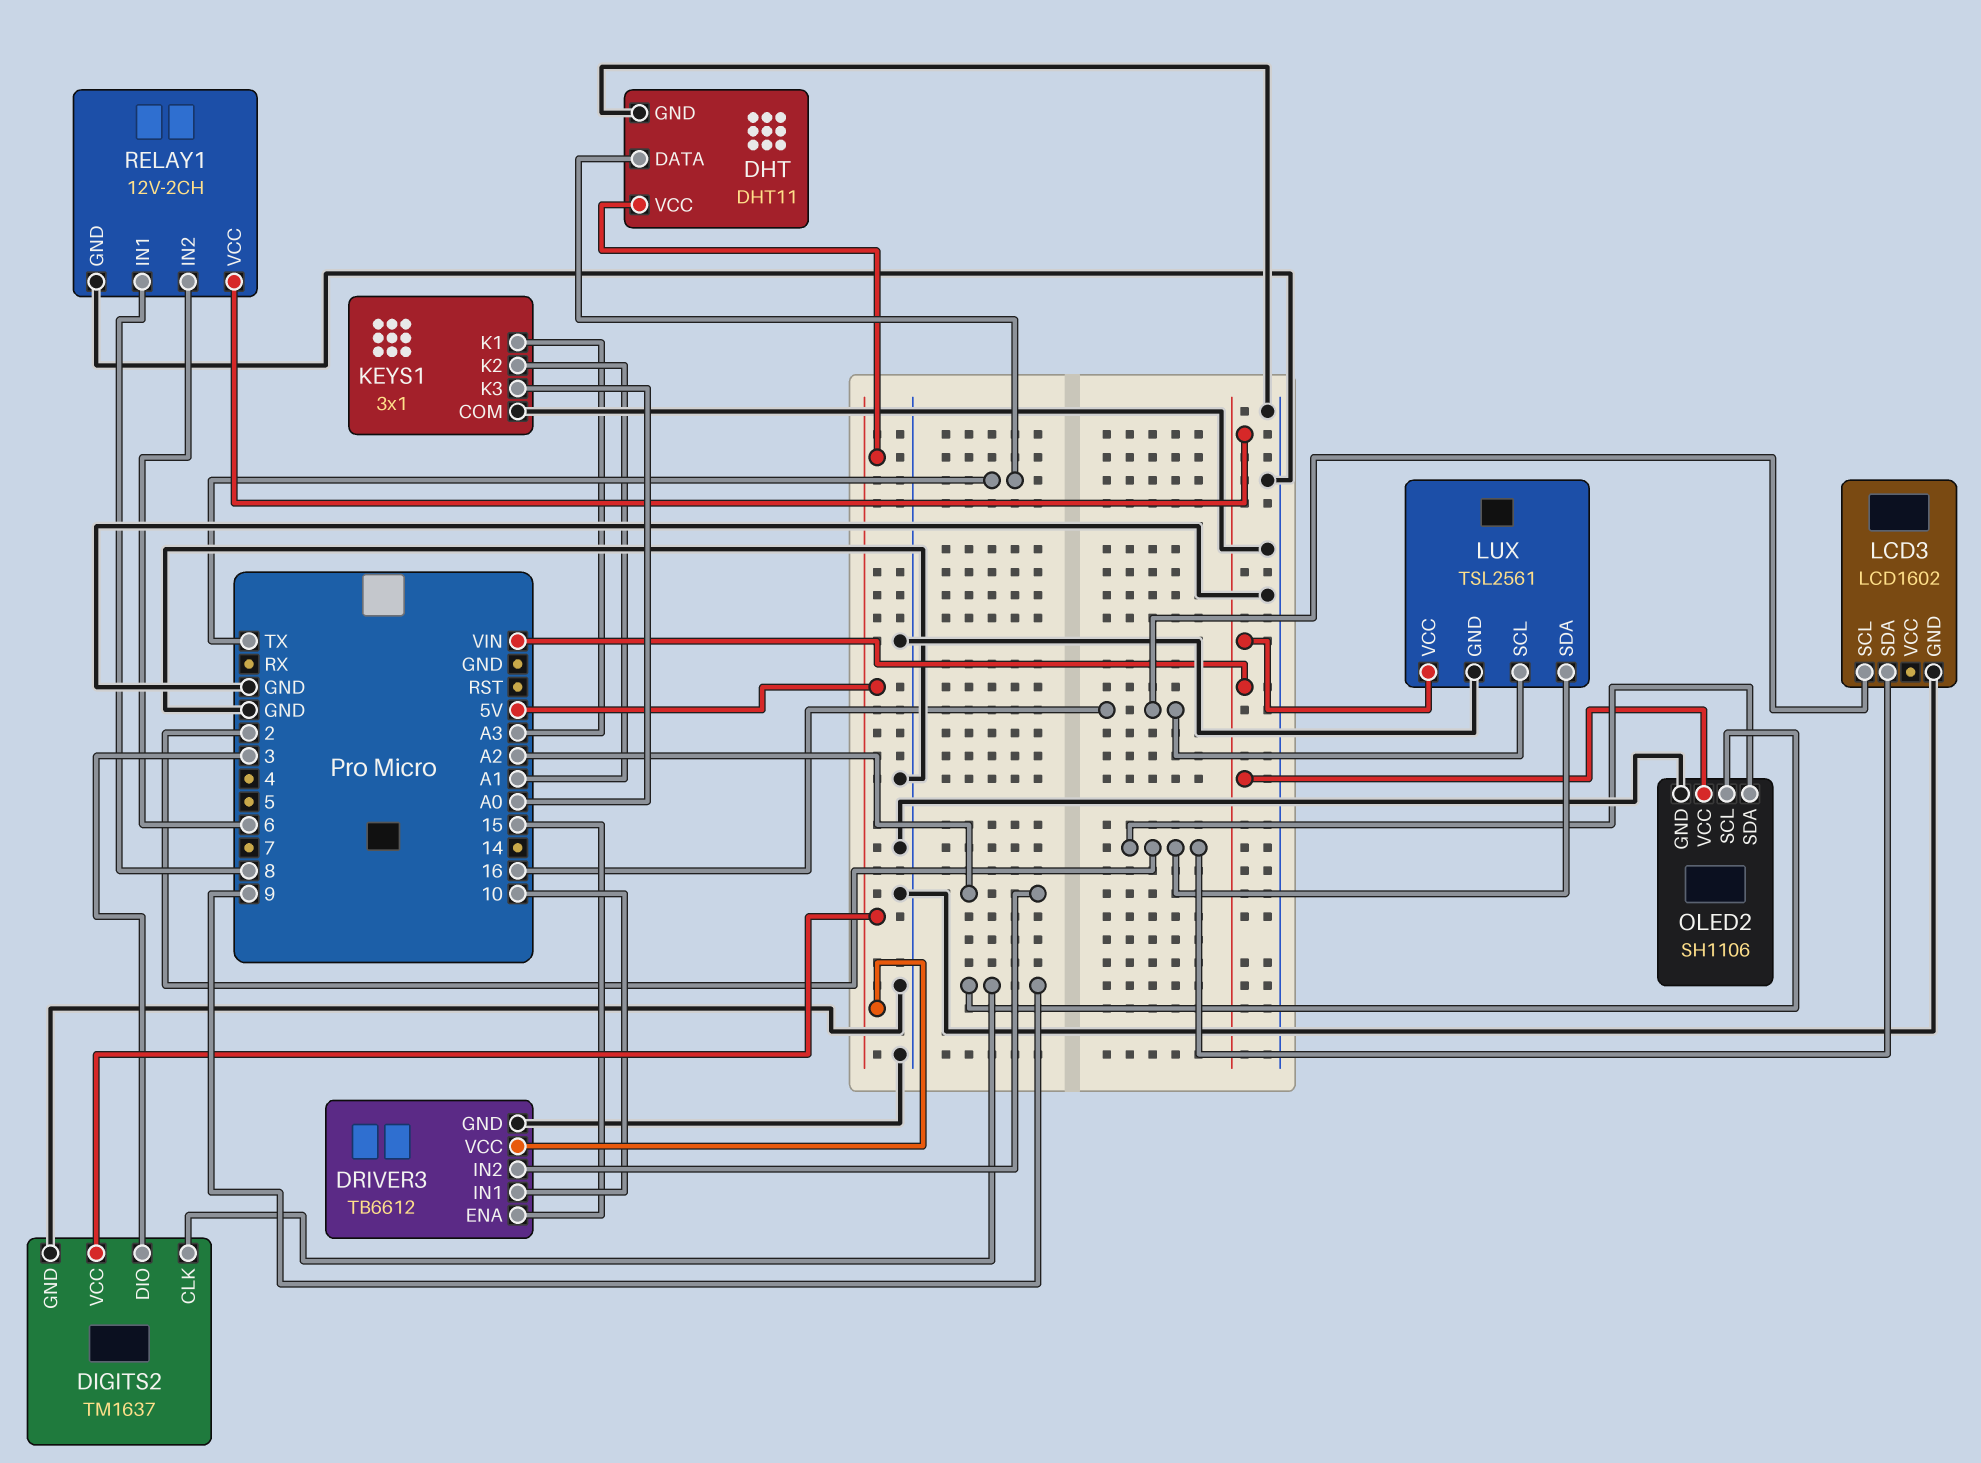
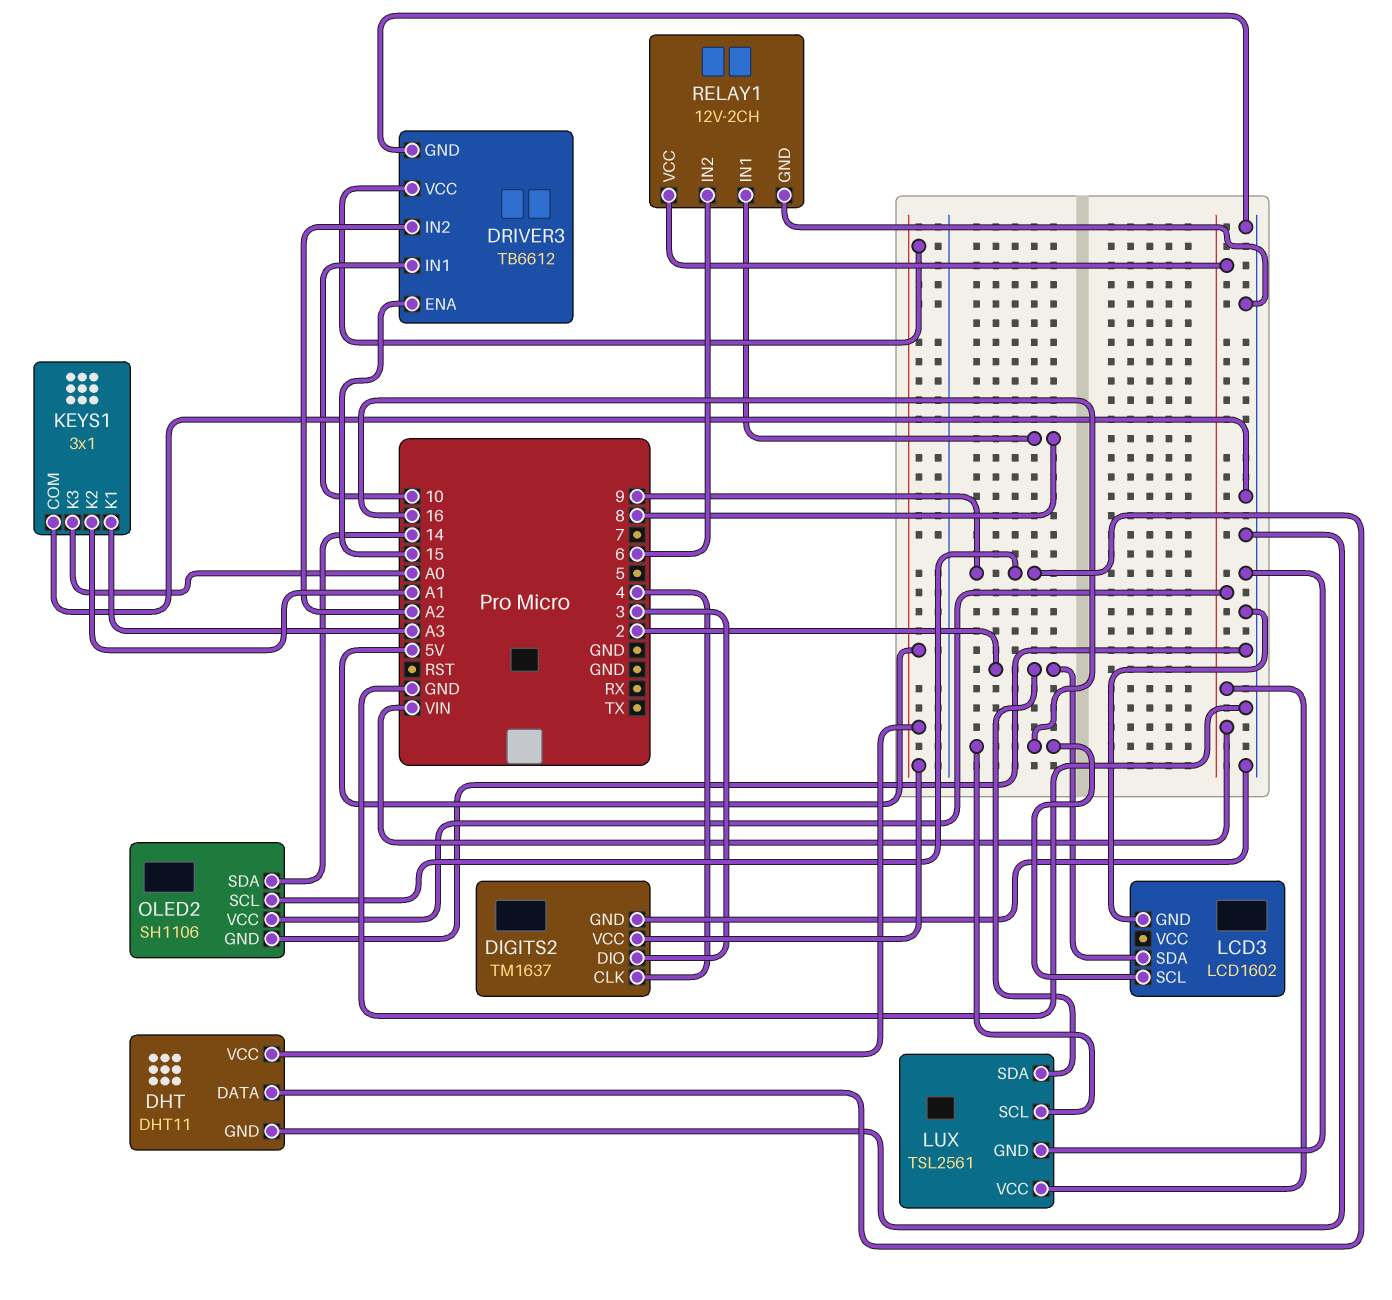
DHT pin DATA: TX -> 9
DIGITS2 pin CLK: 9 -> 4
OLED2 pin SDA: 2 -> 14

